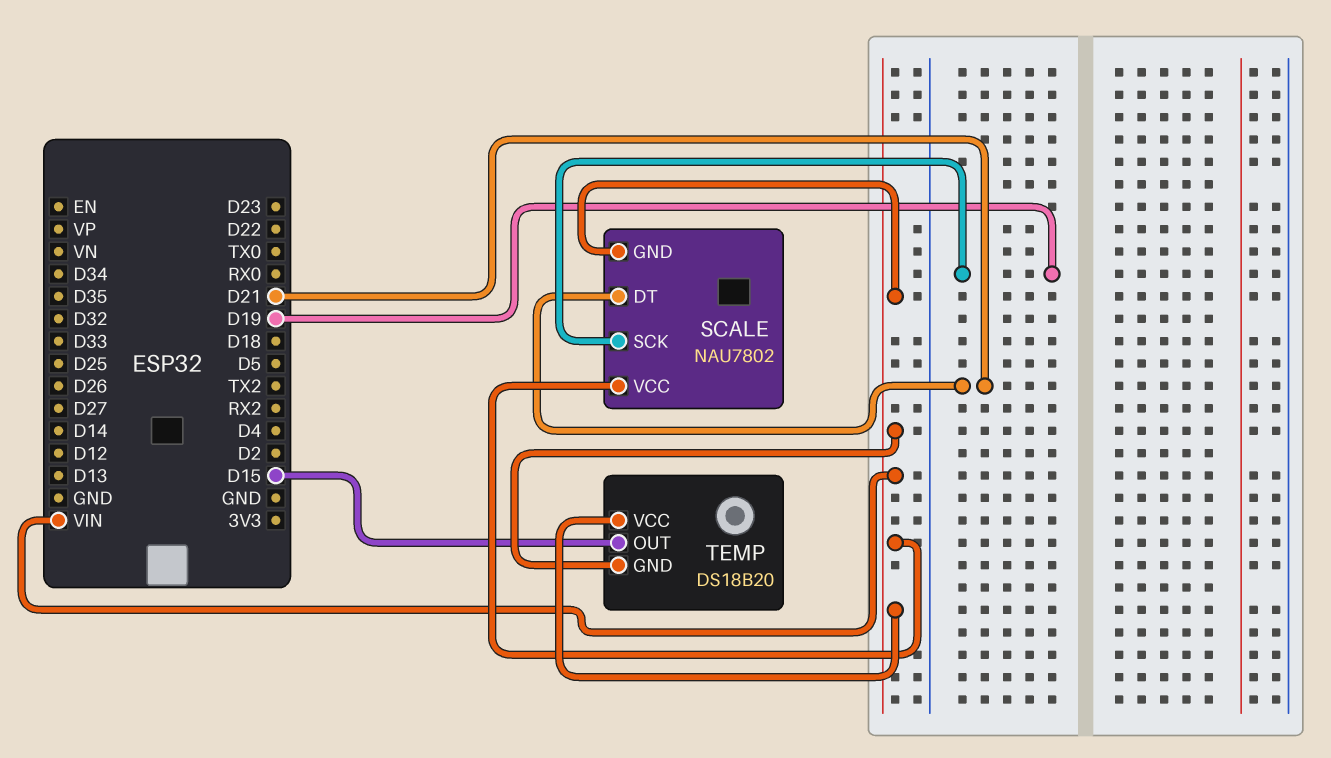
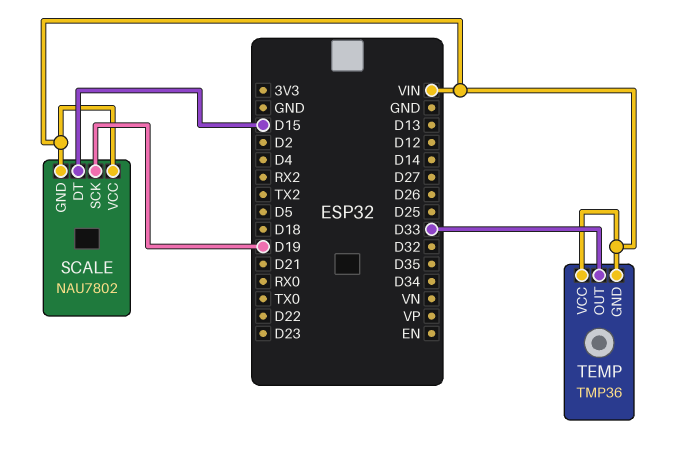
SCALE pin DT: D21 -> D15
TEMP: DS18B20 -> TMP36
TEMP pin OUT: D15 -> D33

